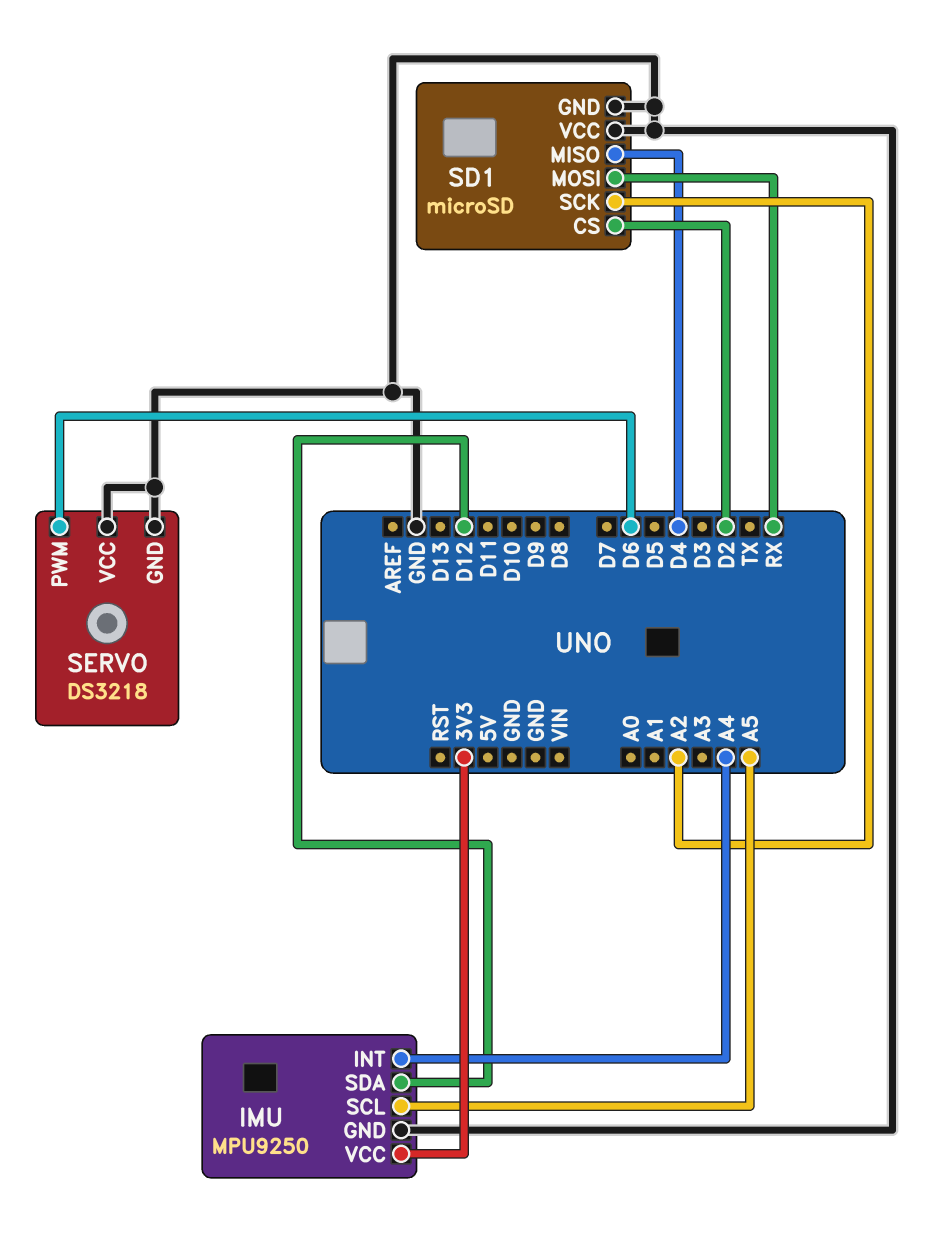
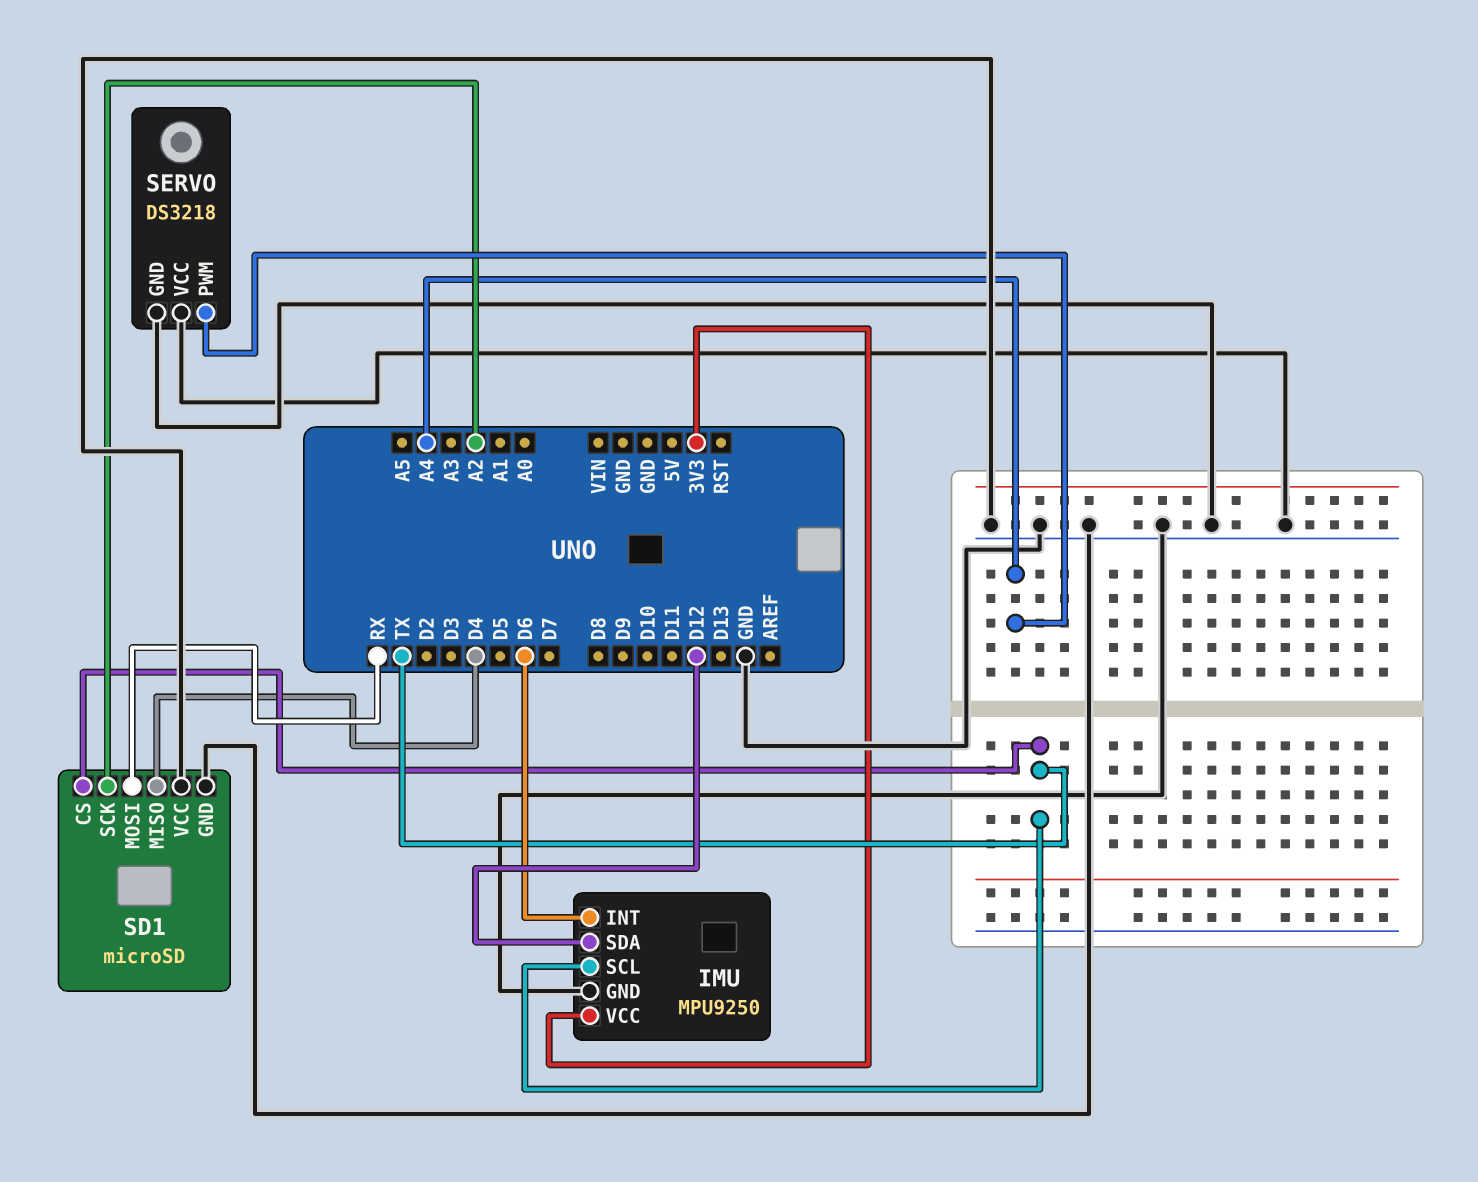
IMU pin INT: A4 -> D6
IMU pin SCL: A5 -> TX
SD1 pin CS: D2 -> TX
SERVO pin PWM: D6 -> A4

